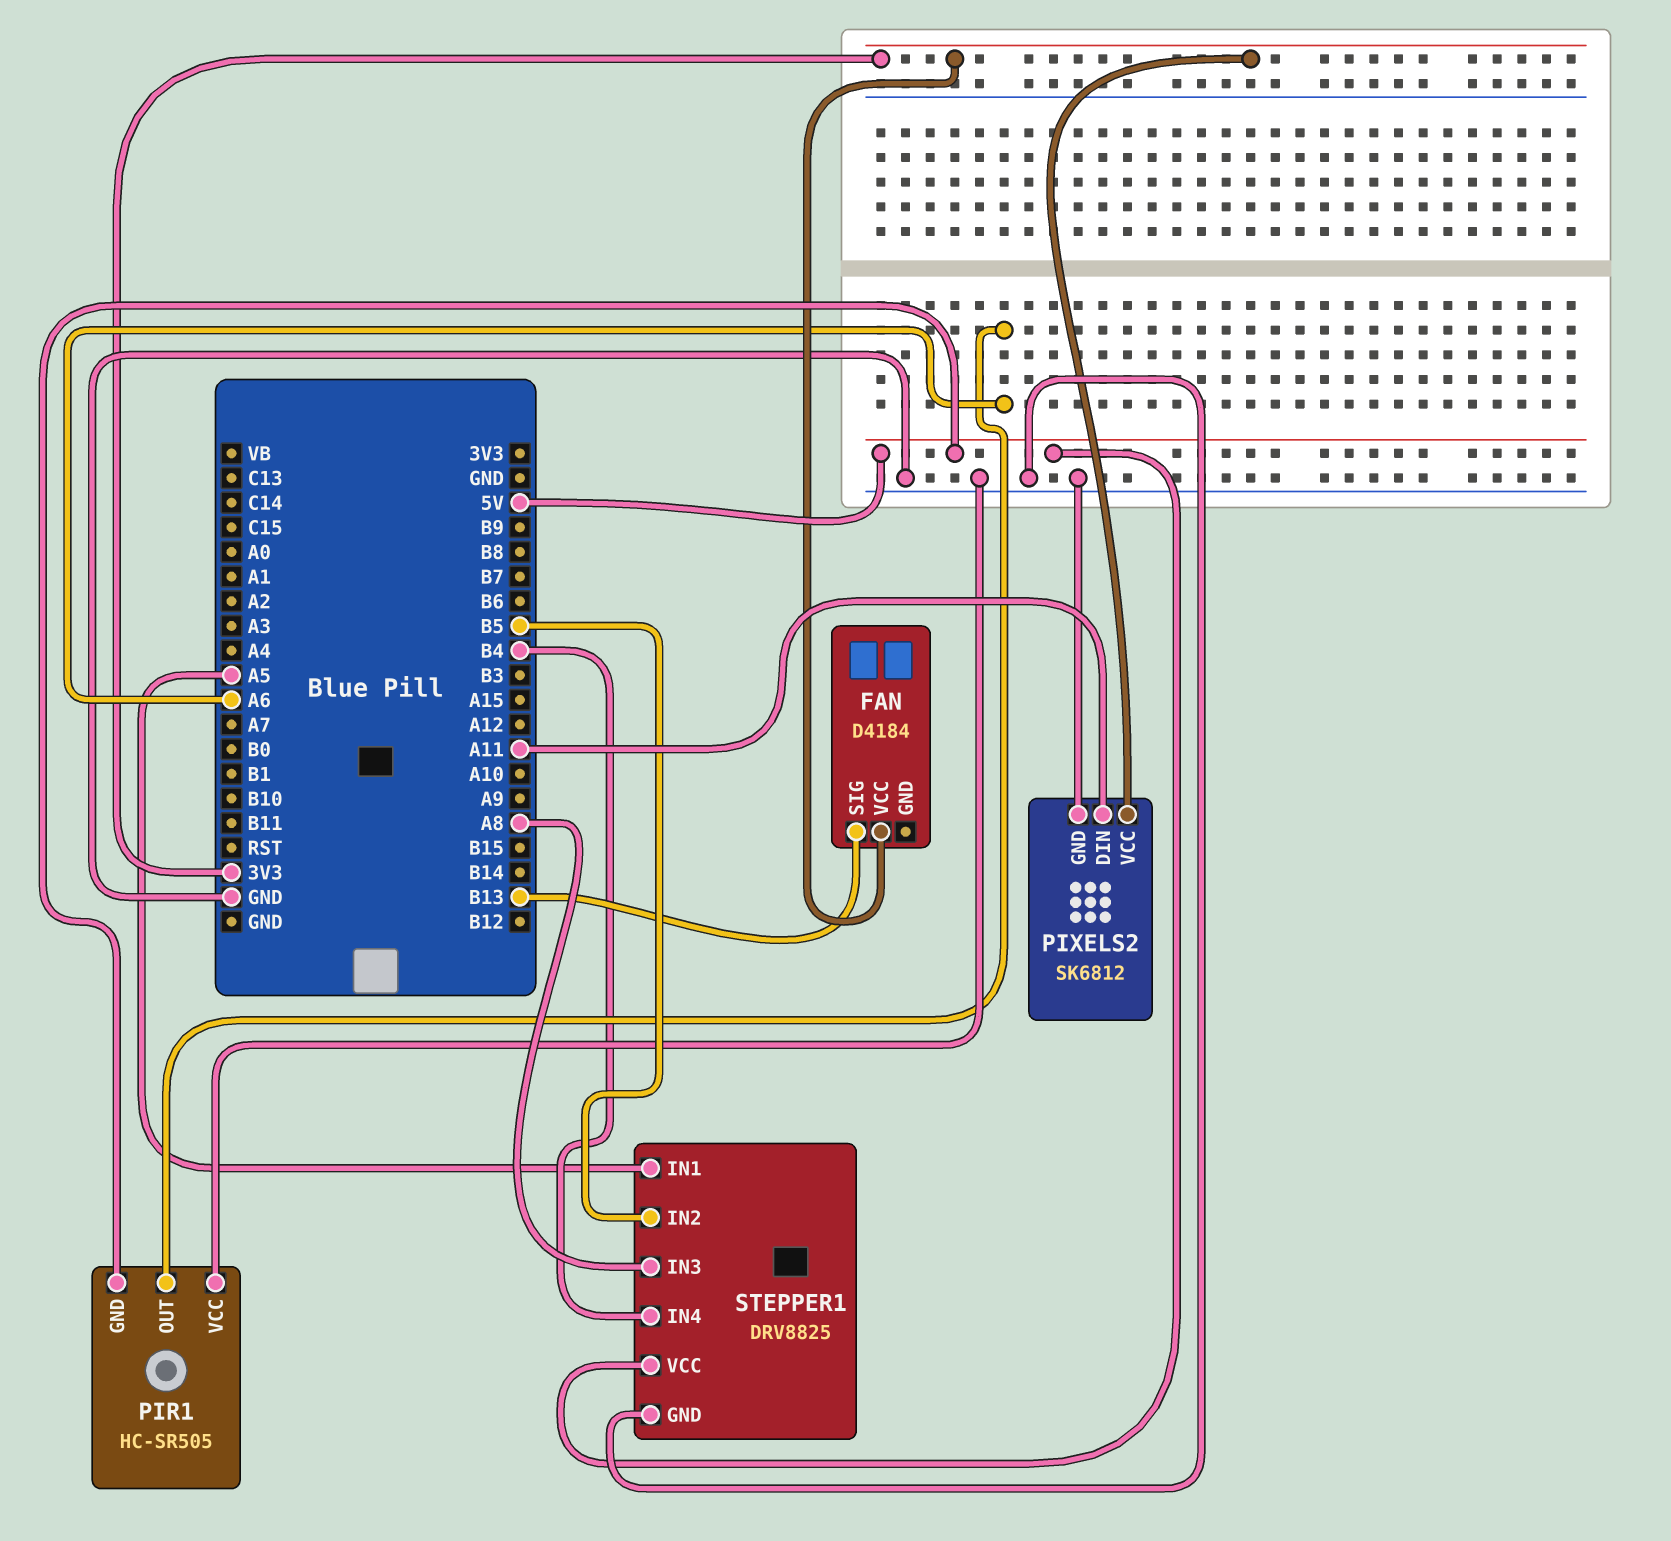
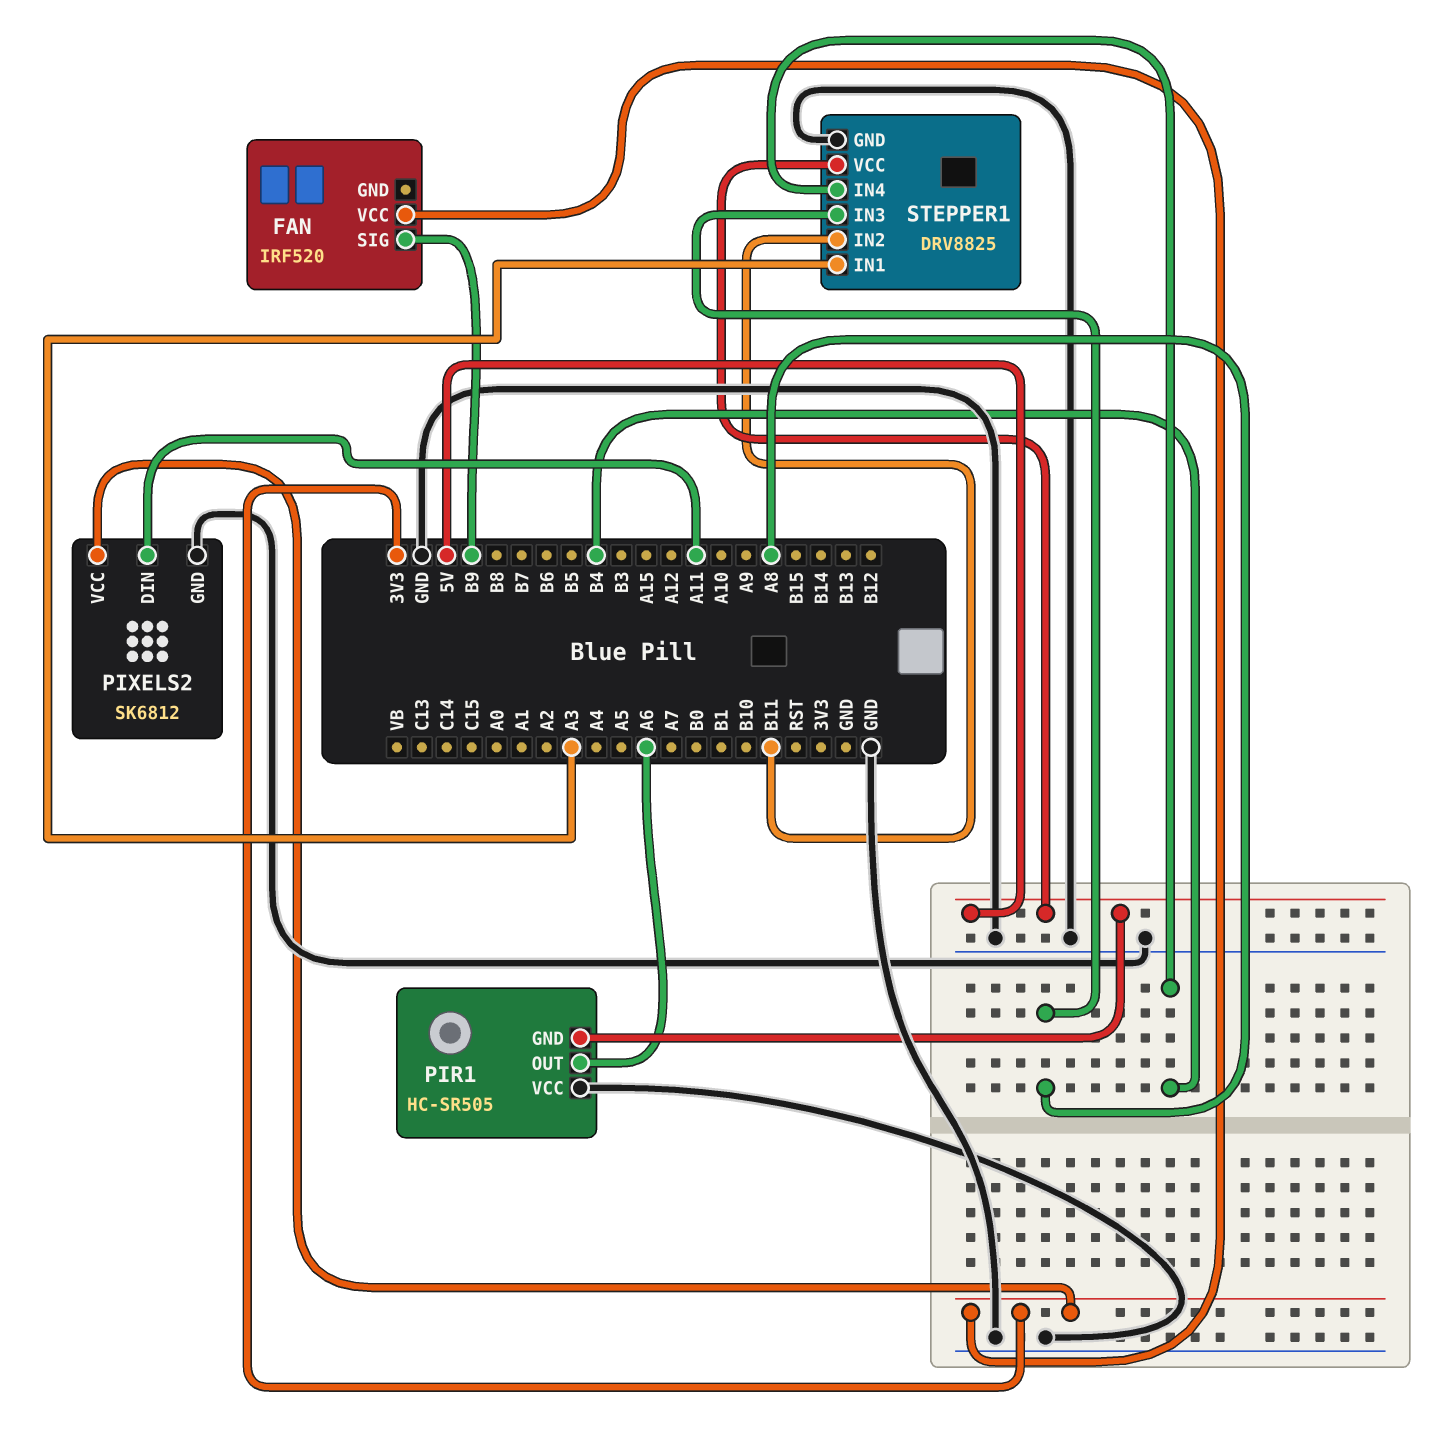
FAN: D4184 -> IRF520
FAN pin SIG: B13 -> B9
STEPPER1 pin IN1: A5 -> A3
STEPPER1 pin IN2: B5 -> B11

